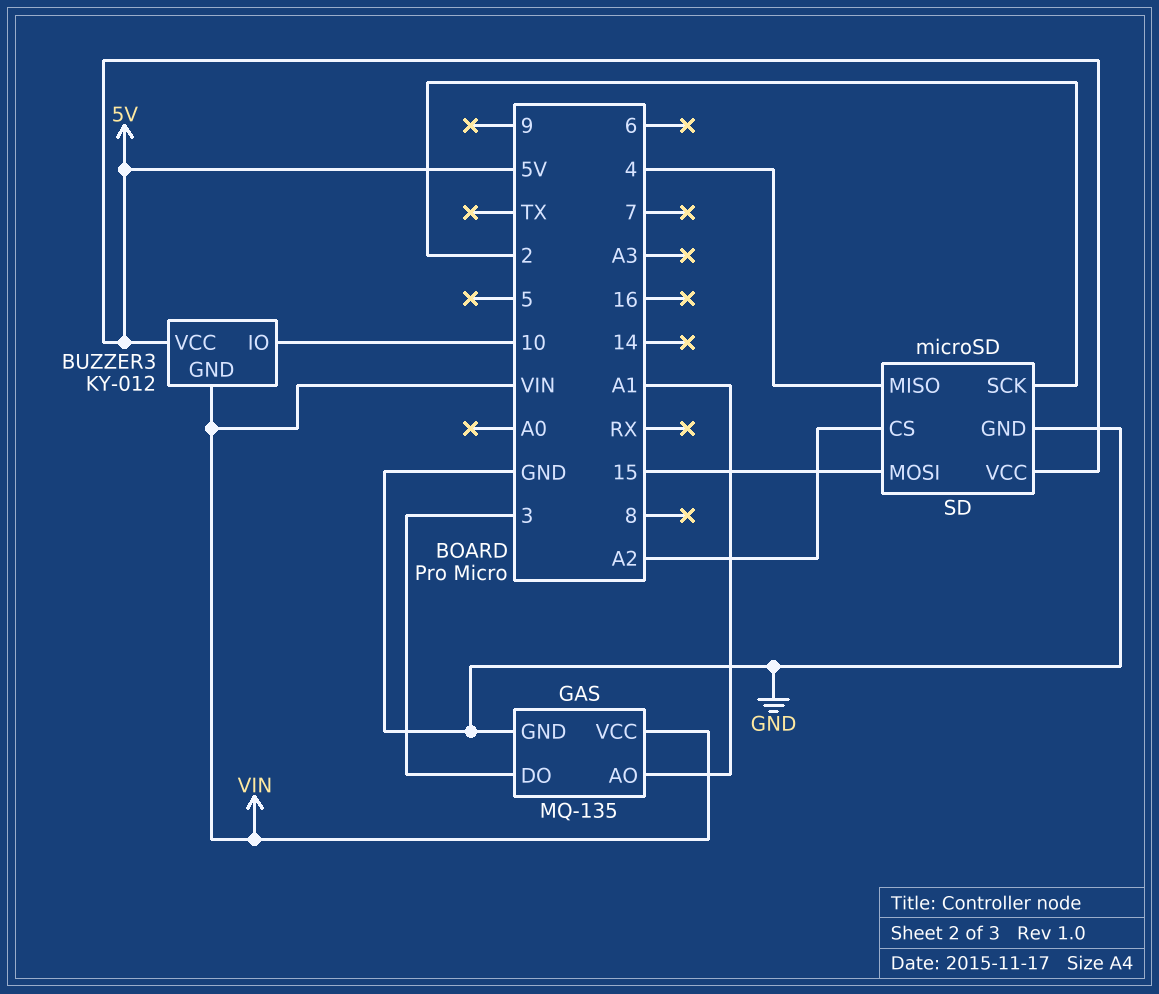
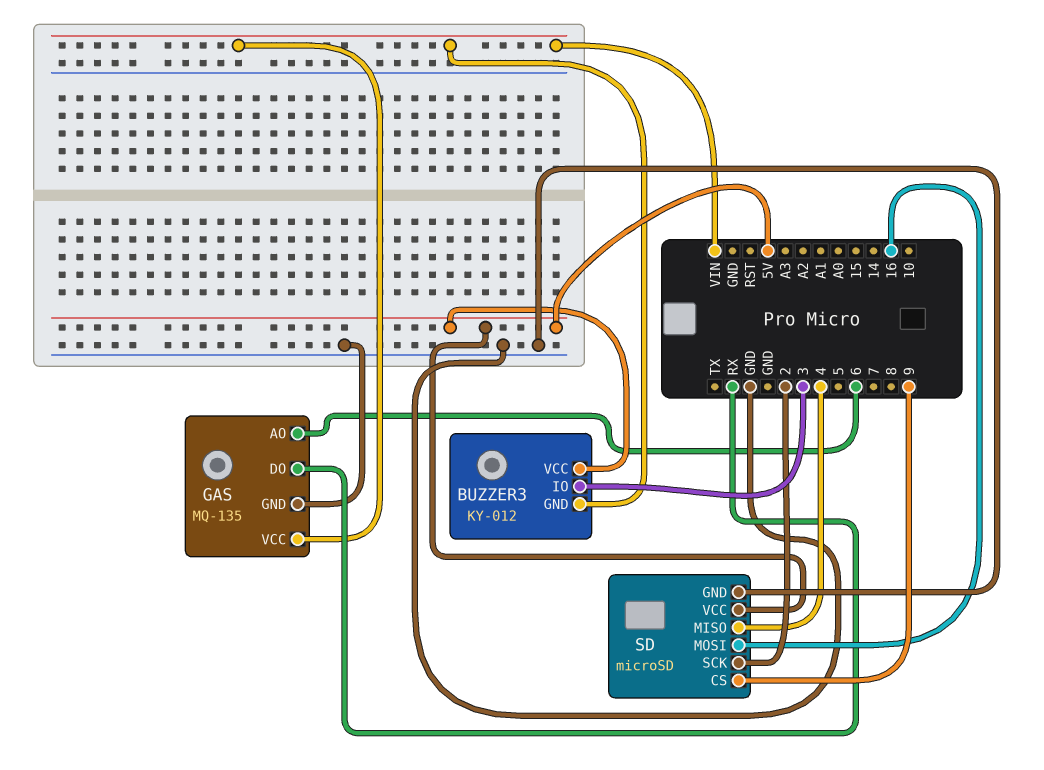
BUZZER3 pin IO: 10 -> 3
GAS pin AO: A1 -> 6
GAS pin DO: 3 -> RX
SD pin CS: A2 -> 9
SD pin MOSI: 15 -> 16

